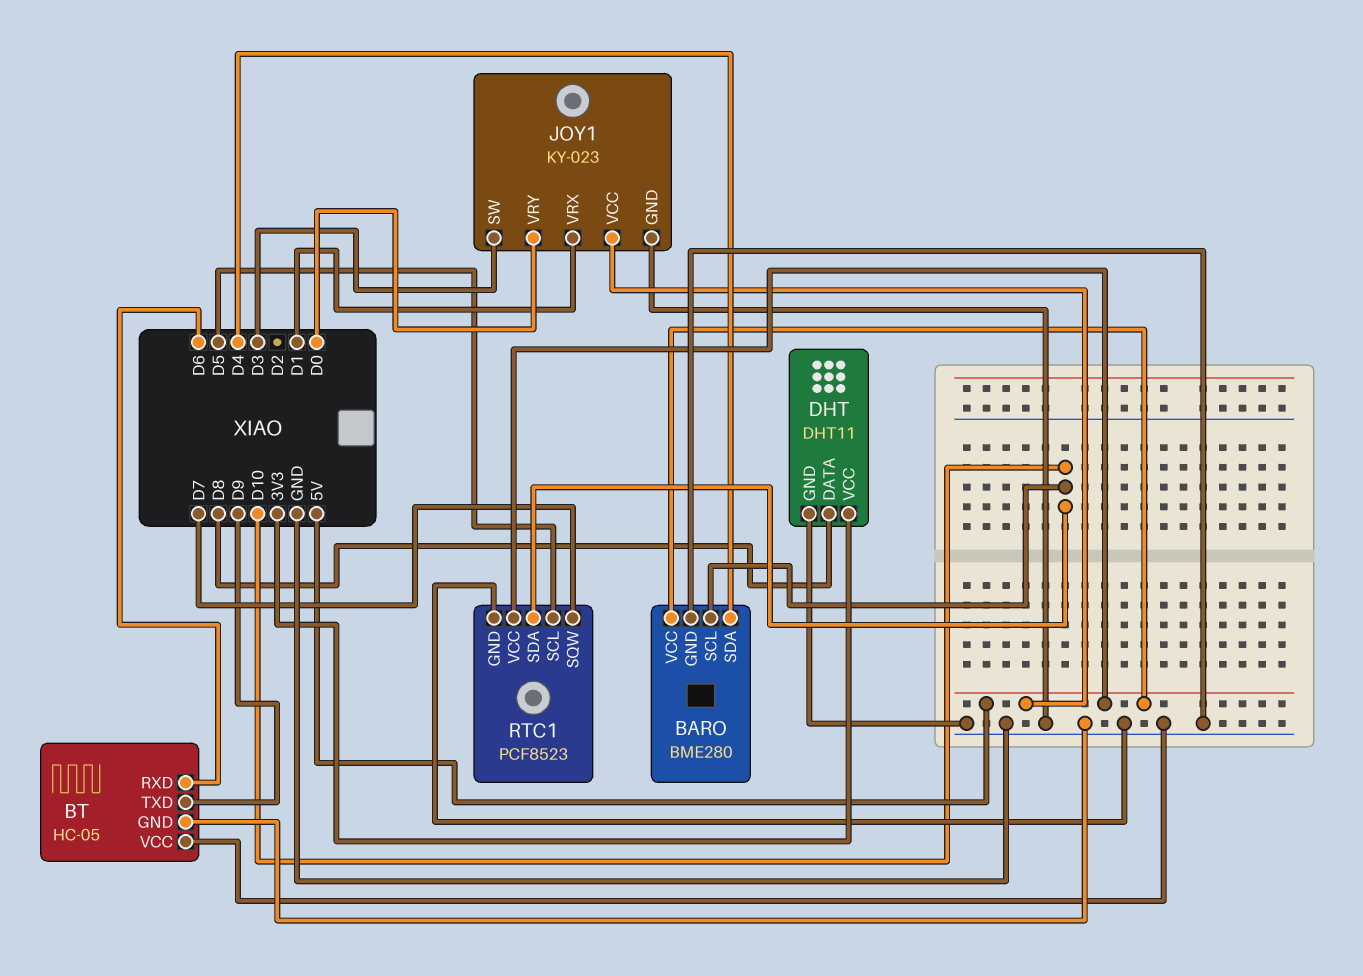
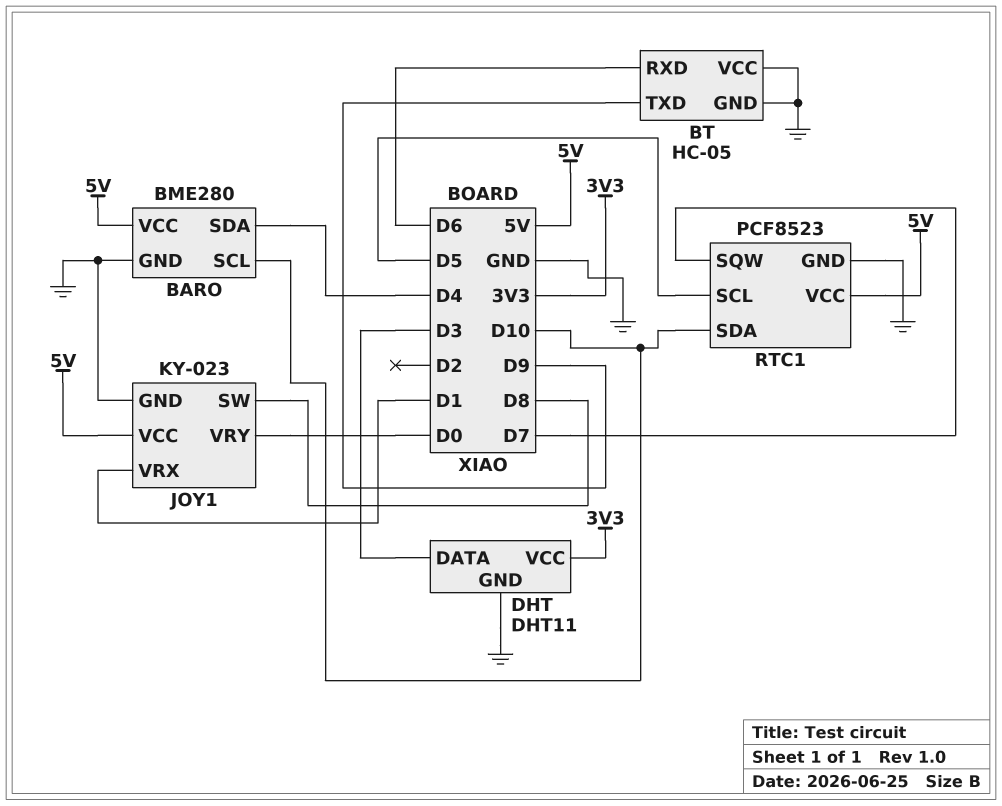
DHT pin DATA: D8 -> D3
JOY1 pin SW: D3 -> D8

